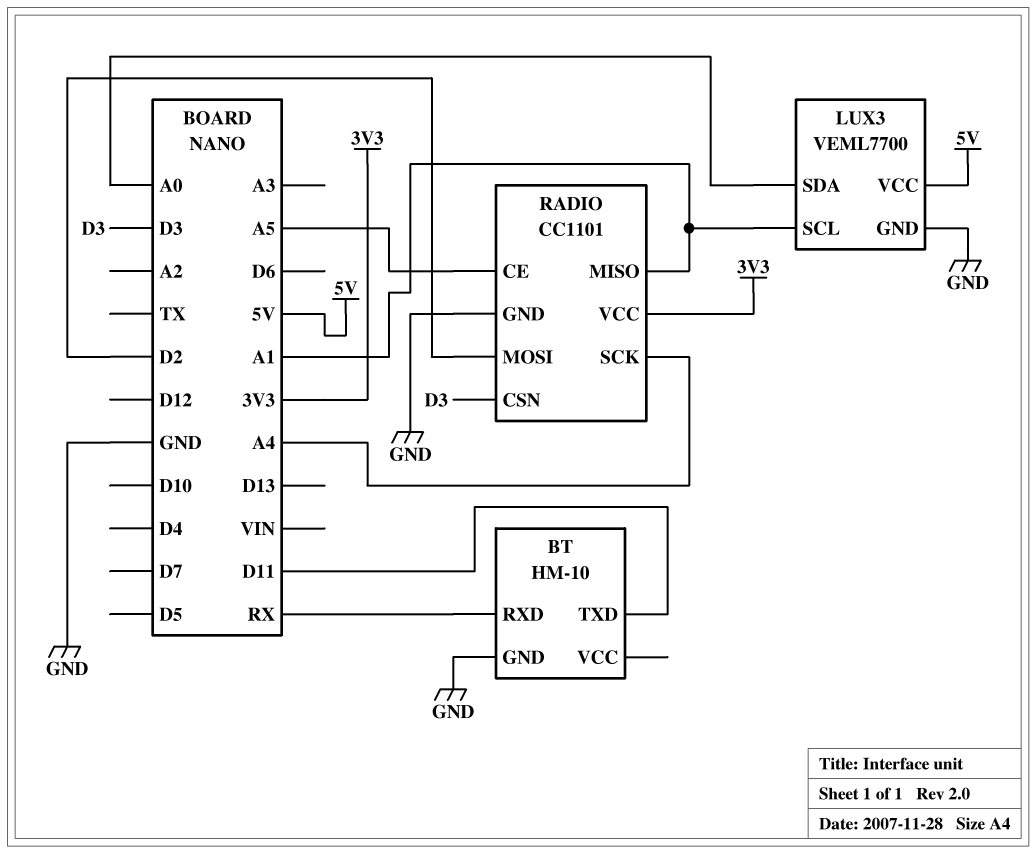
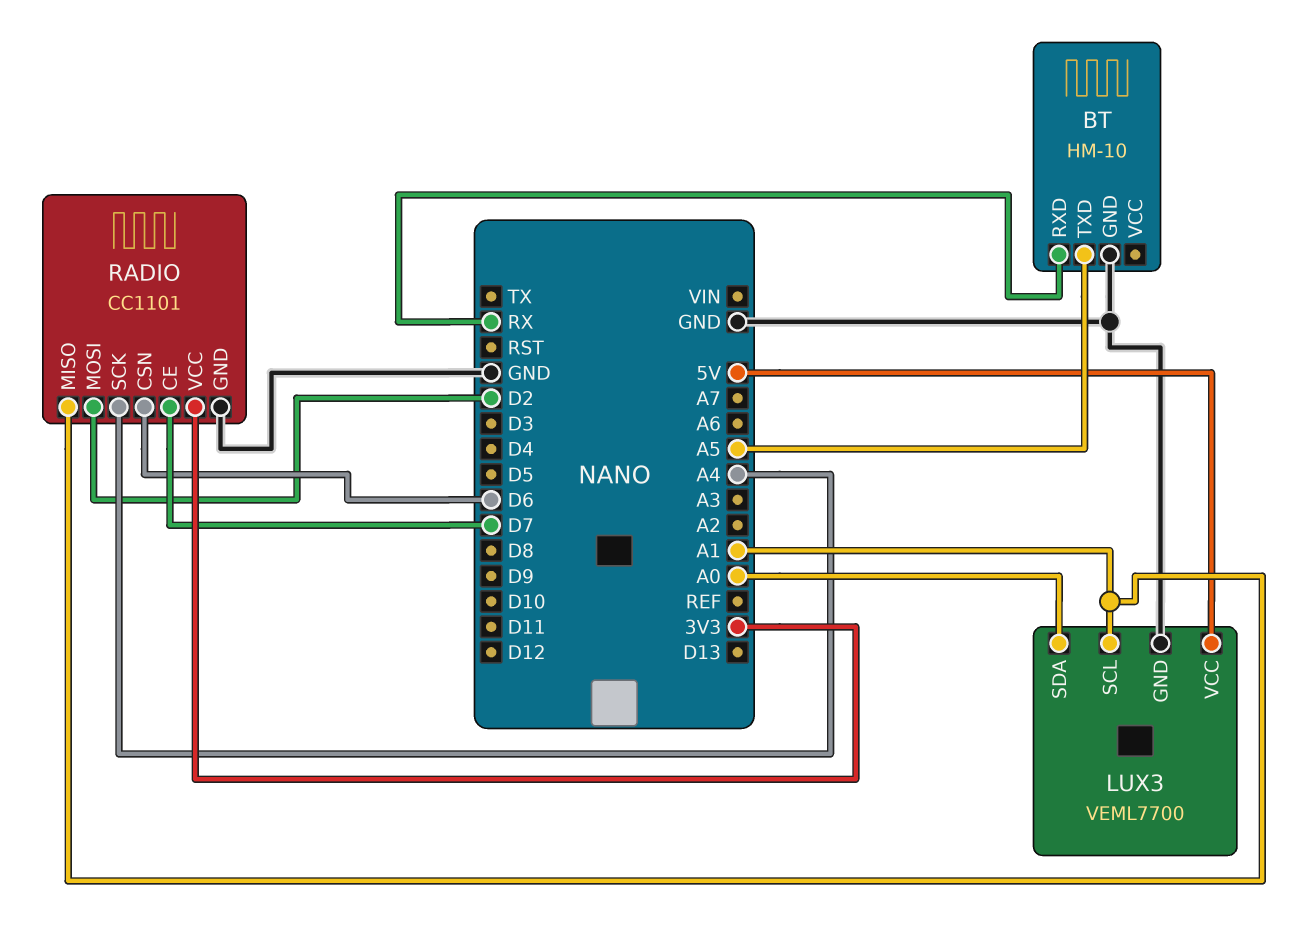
BT pin TXD: D11 -> A5
RADIO pin CE: A5 -> D7
RADIO pin CSN: D3 -> D6

